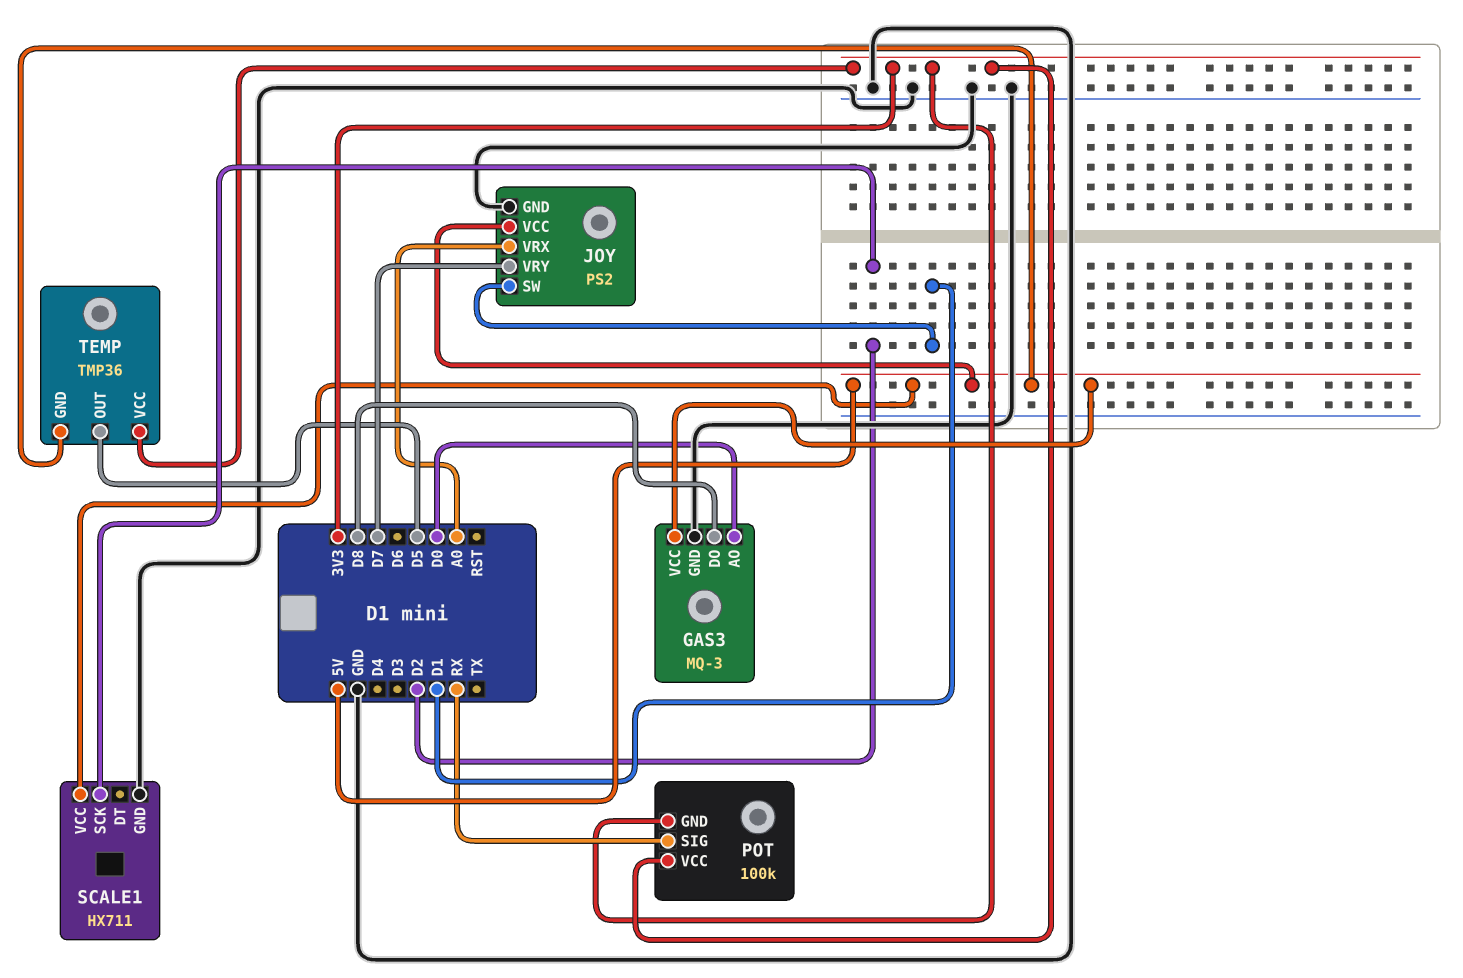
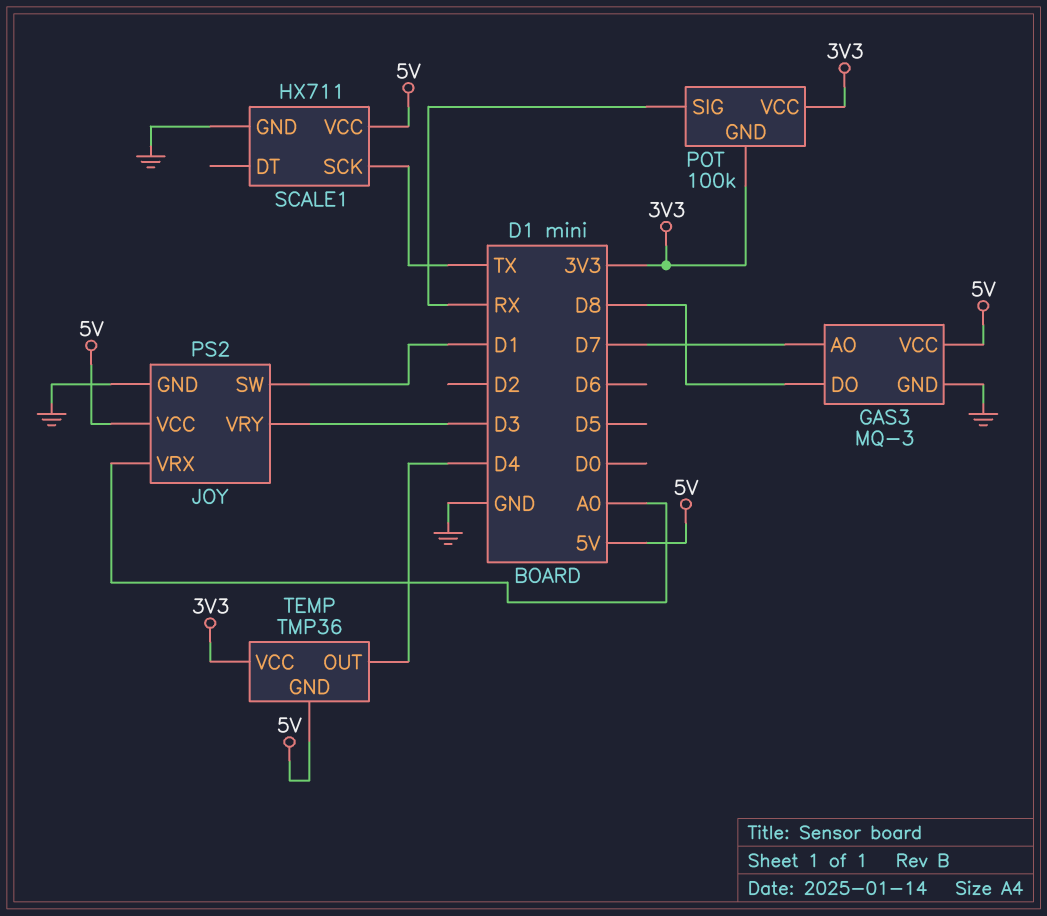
GAS3 pin AO: D0 -> D7
JOY pin VRY: D7 -> D3
SCALE1 pin SCK: D2 -> TX
TEMP pin OUT: D5 -> D4

